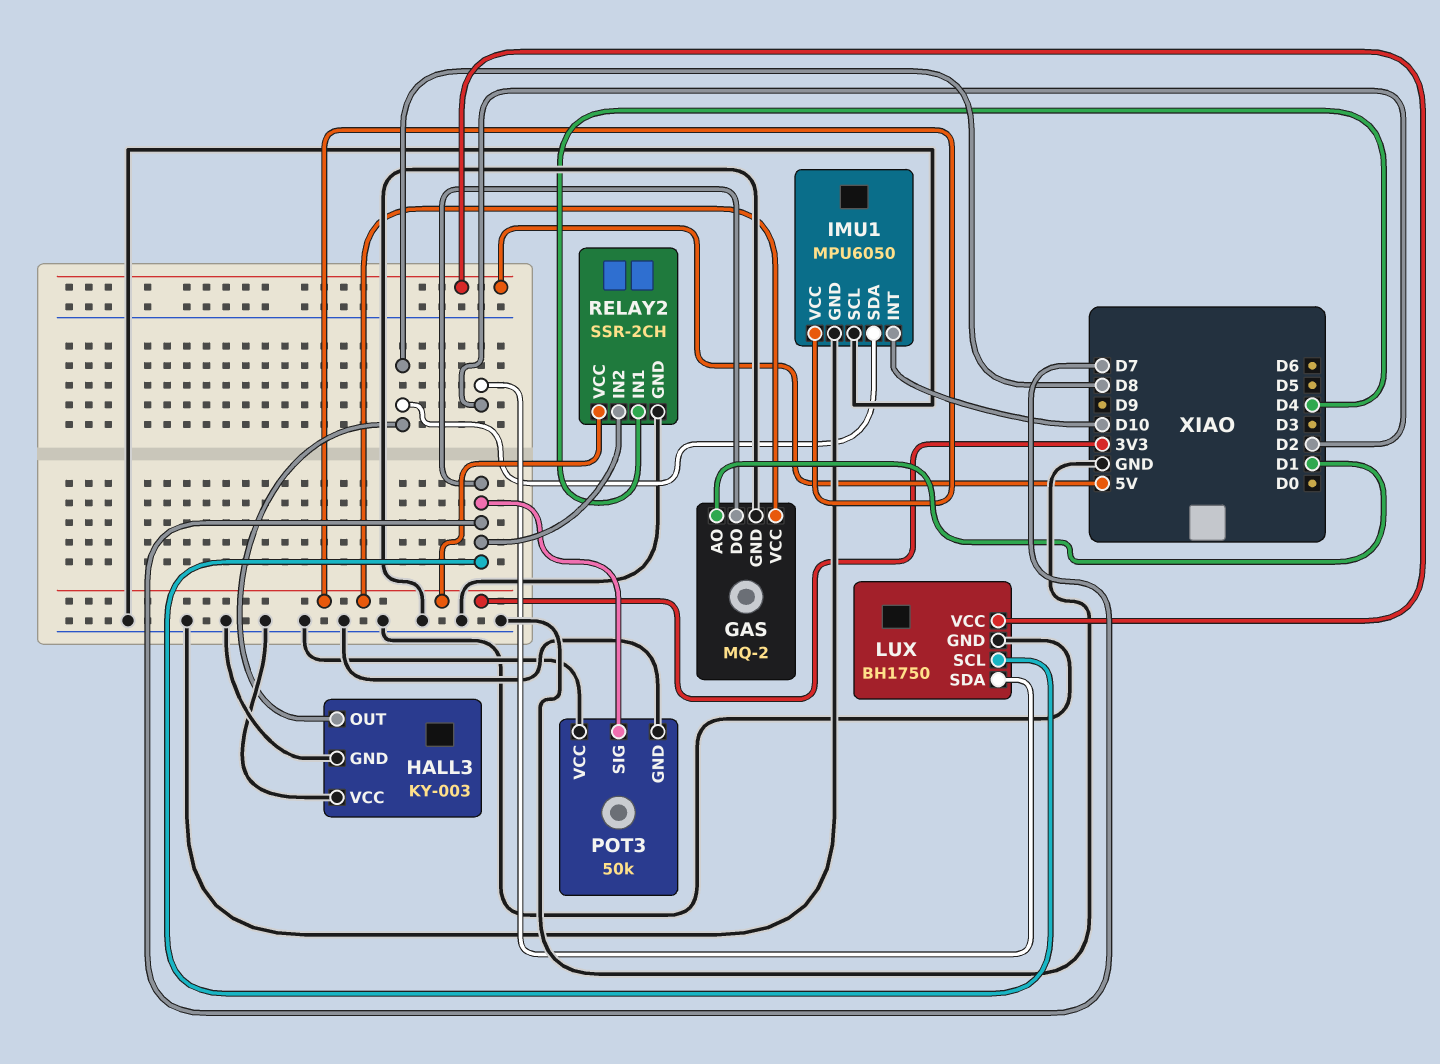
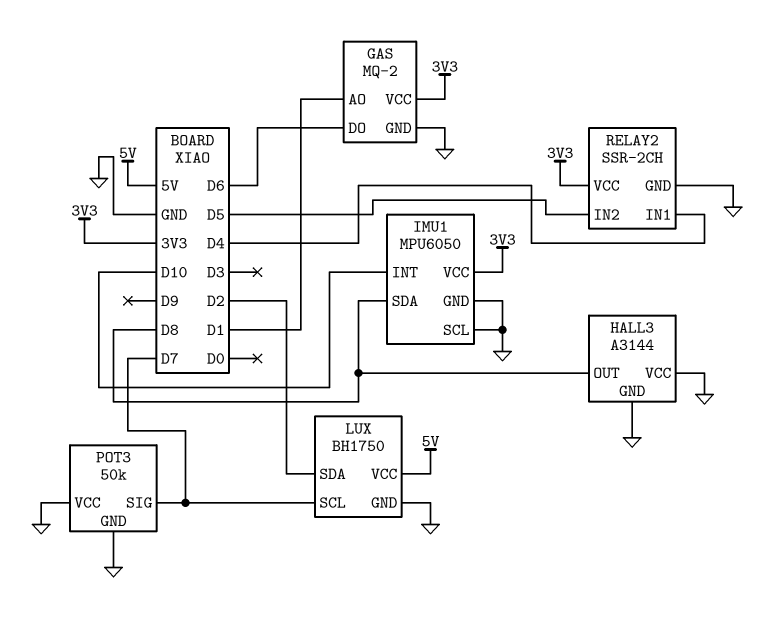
GAS pin DO: D7 -> D6
HALL3: KY-003 -> A3144
RELAY2 pin IN2: D7 -> D5

